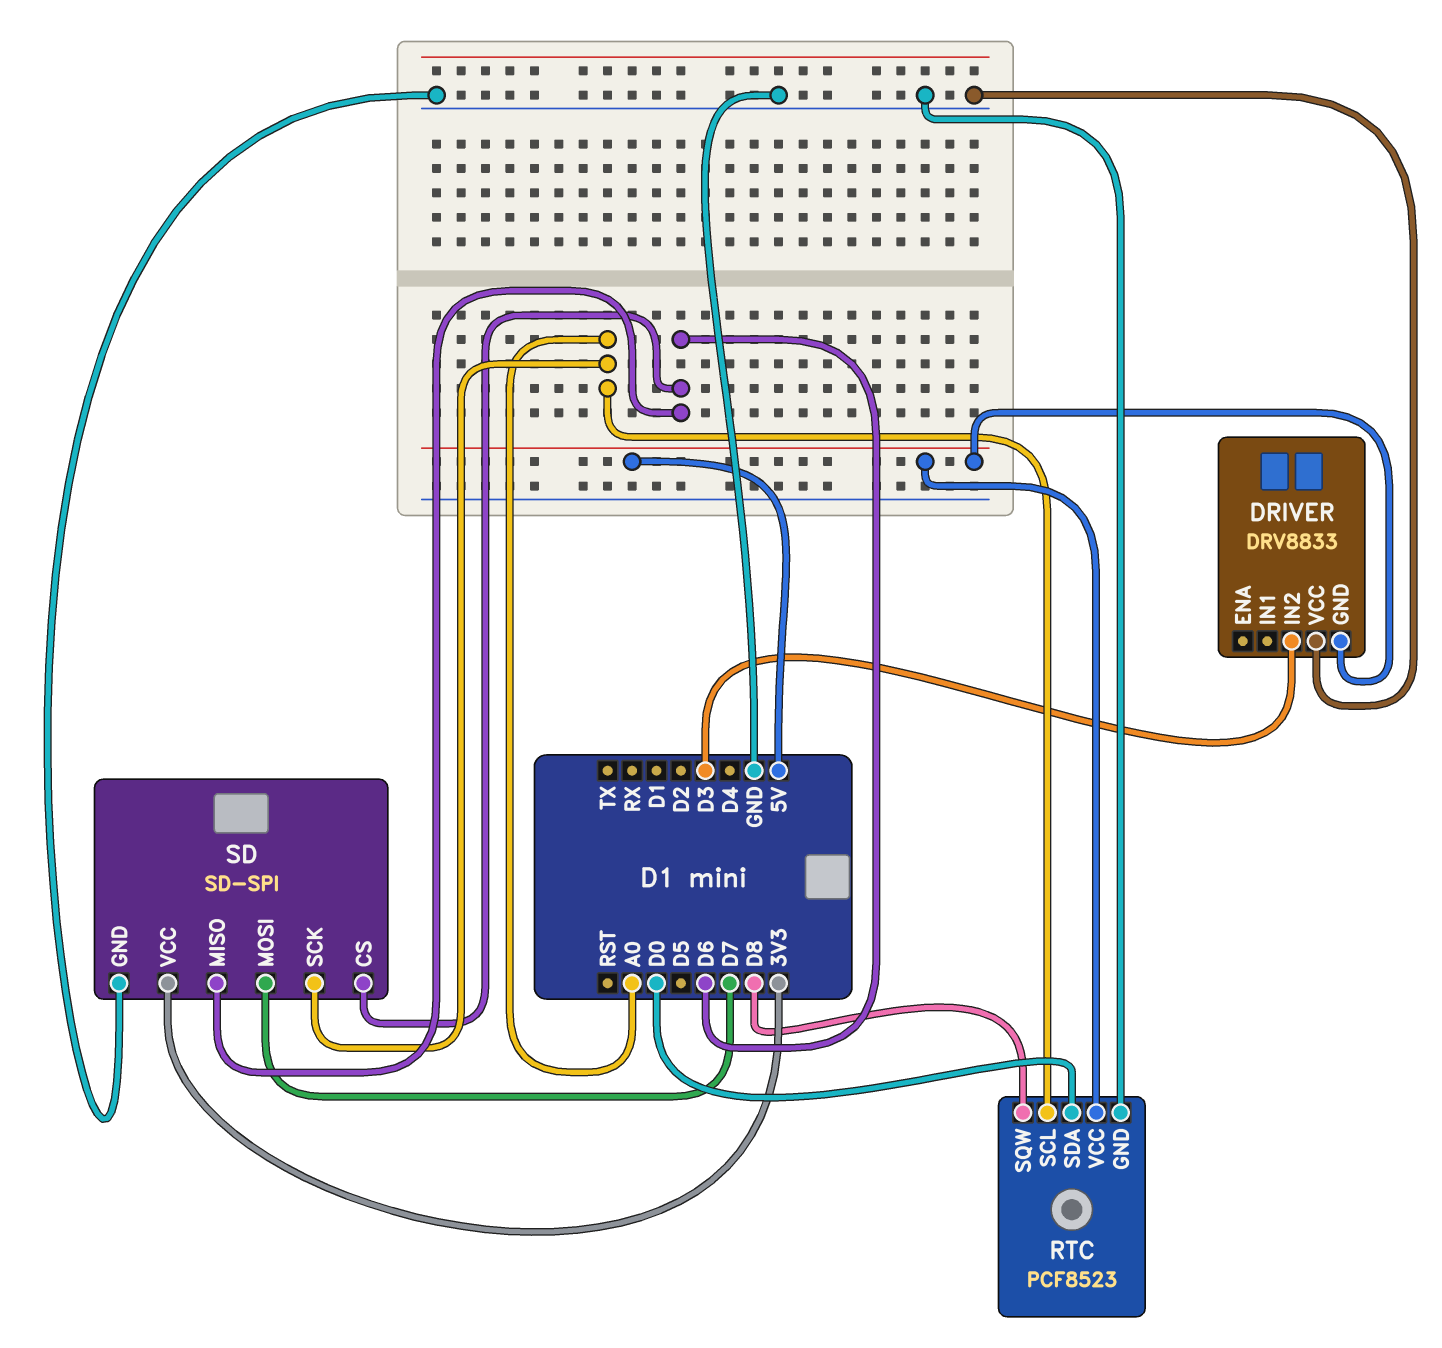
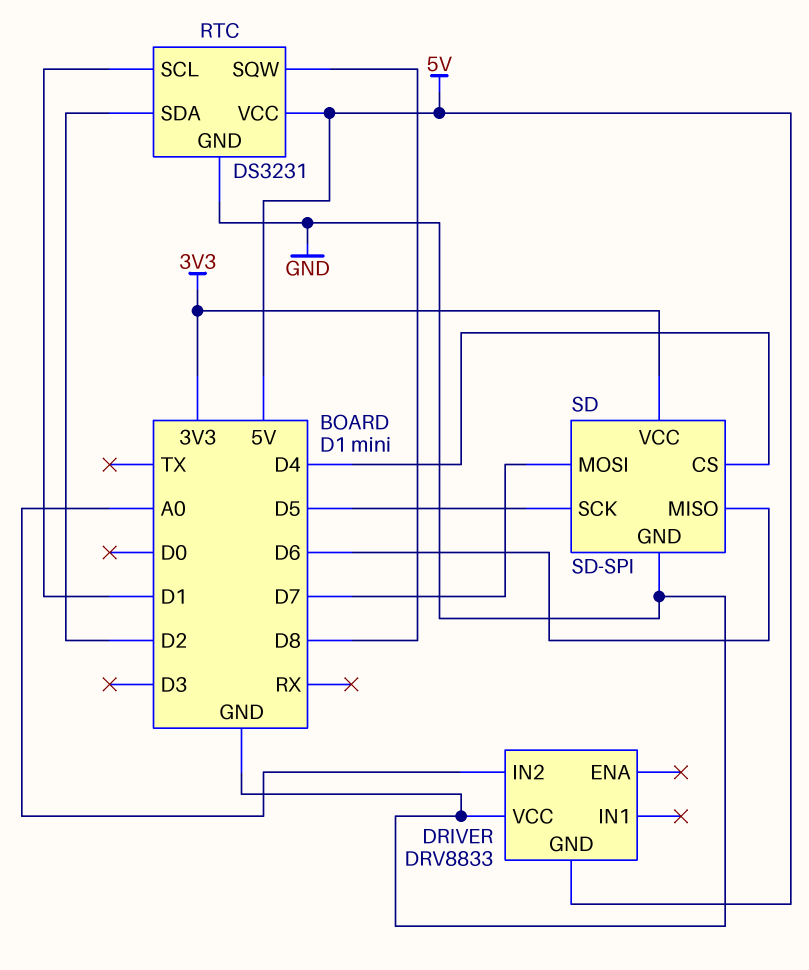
DRIVER pin IN2: D3 -> A0
RTC: PCF8523 -> DS3231
RTC pin SCL: A0 -> D1
RTC pin SDA: D0 -> D2
SD pin CS: D6 -> D4
SD pin SCK: A0 -> D5

